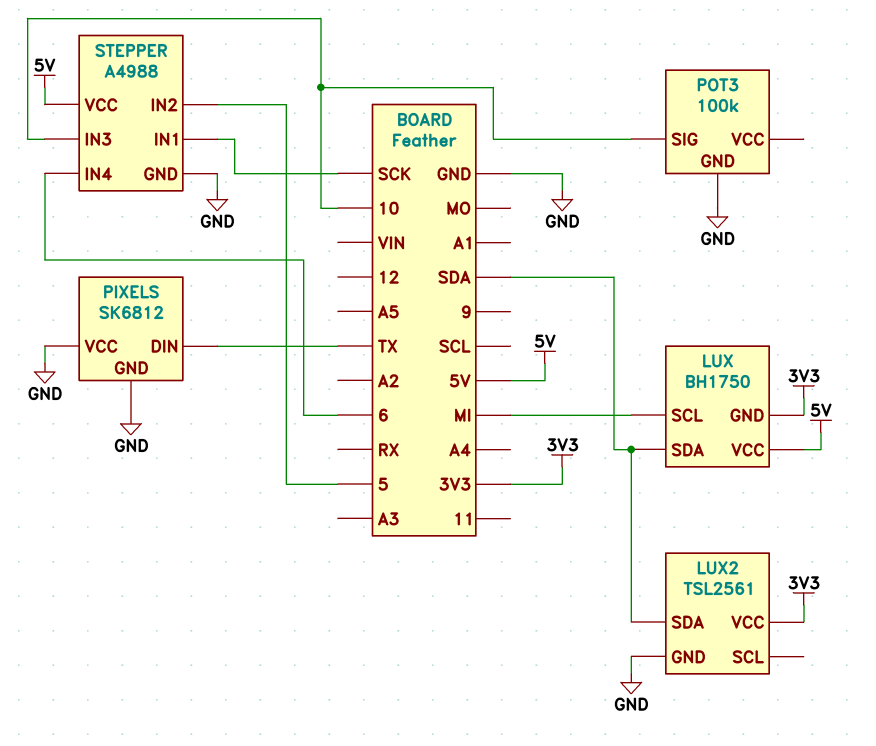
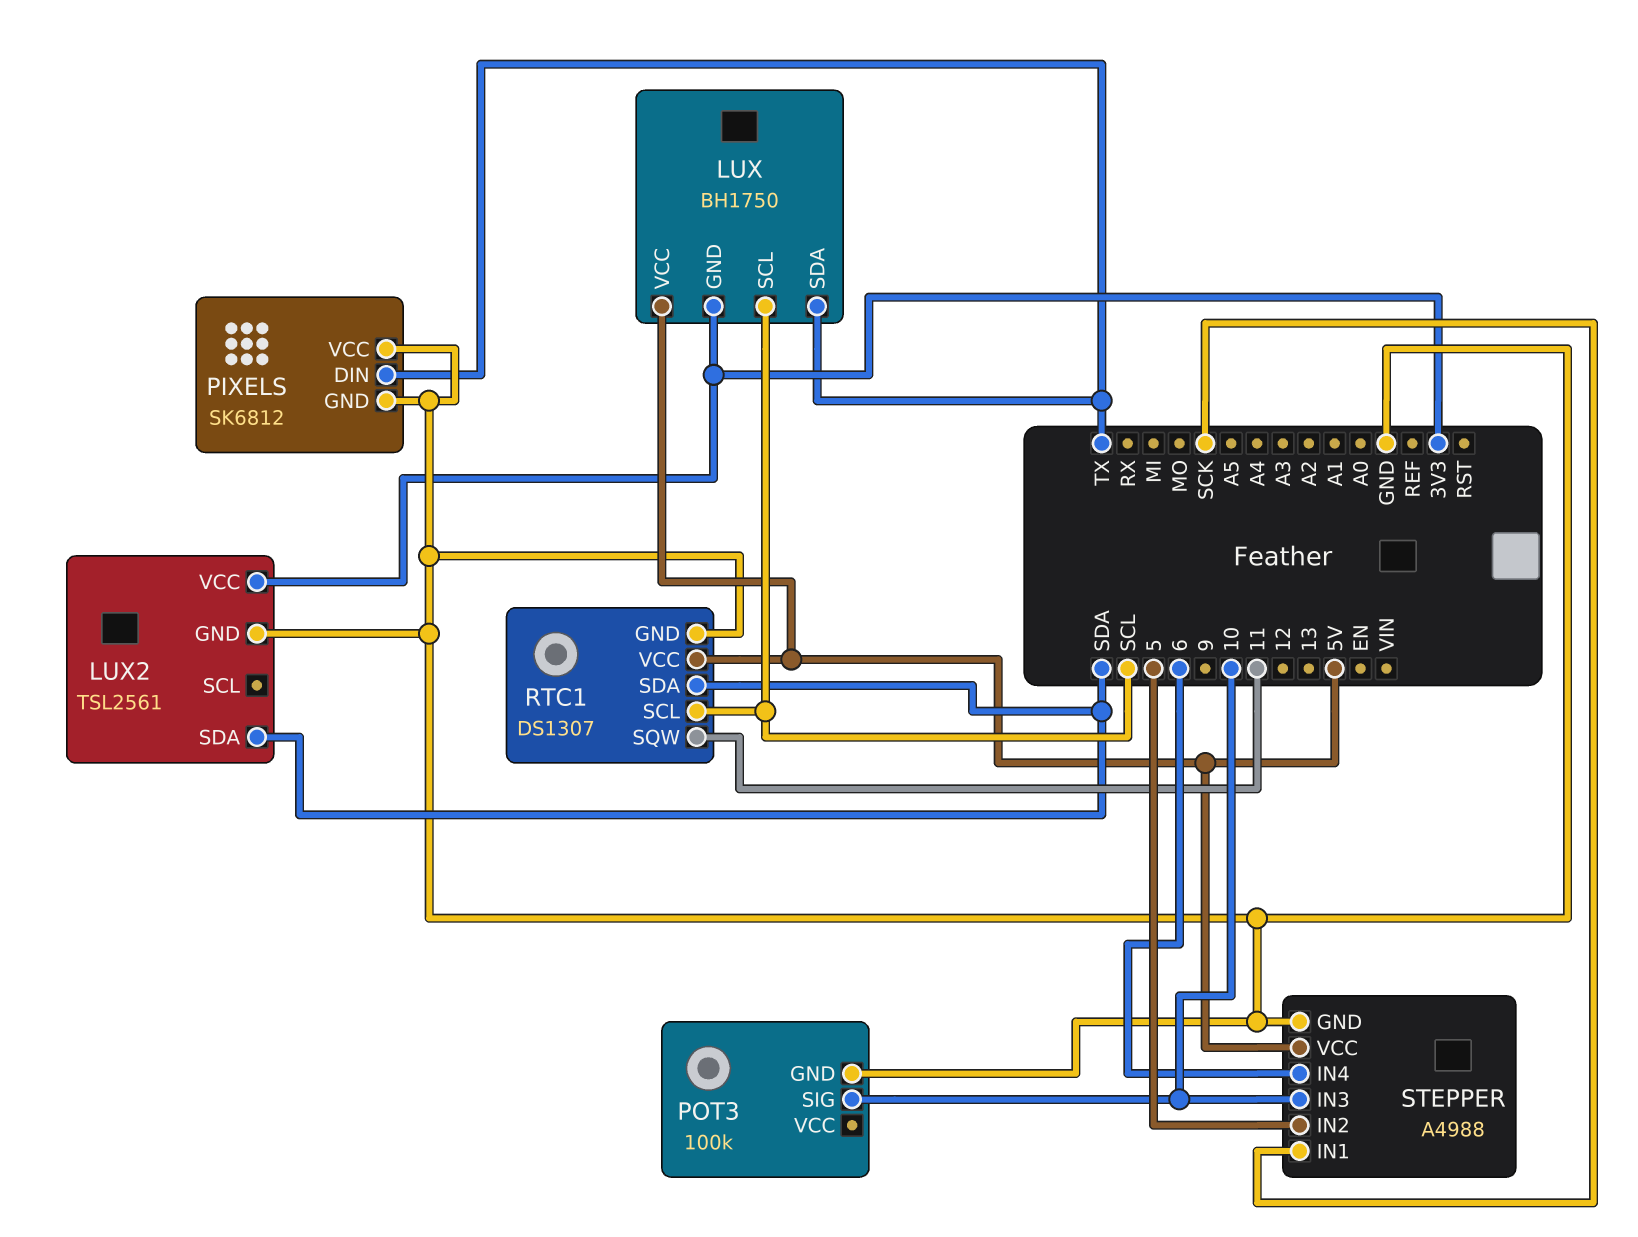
LUX pin SCL: MI -> SCL
LUX pin SDA: SDA -> TX
RTC1: none -> DS1307
RTC1 pin GND: none -> GND
RTC1 pin SCL: none -> SCL
RTC1 pin SDA: none -> SDA
RTC1 pin SQW: none -> 11
RTC1 pin VCC: none -> 5V

